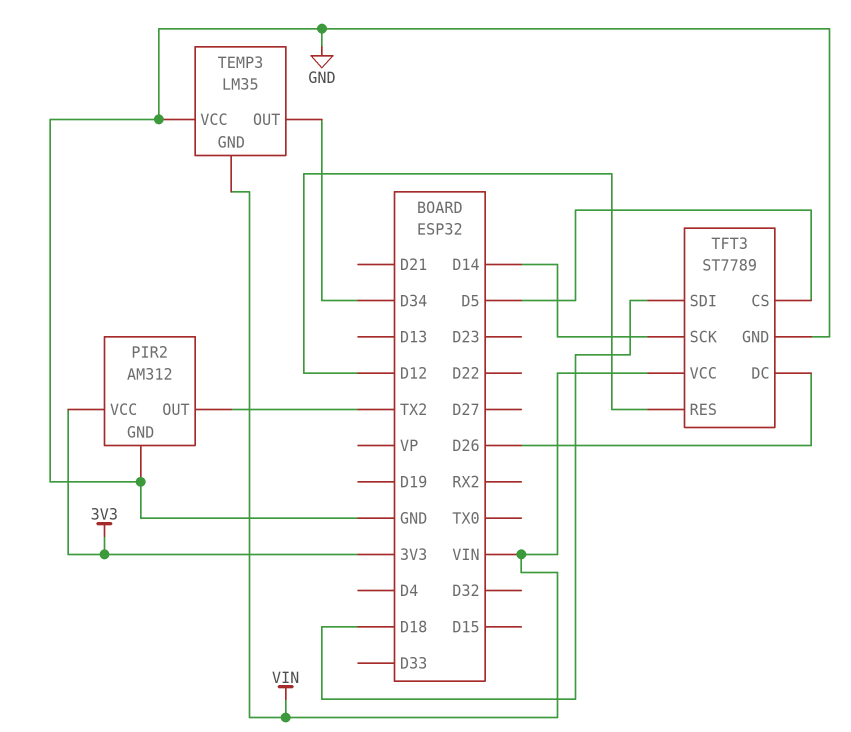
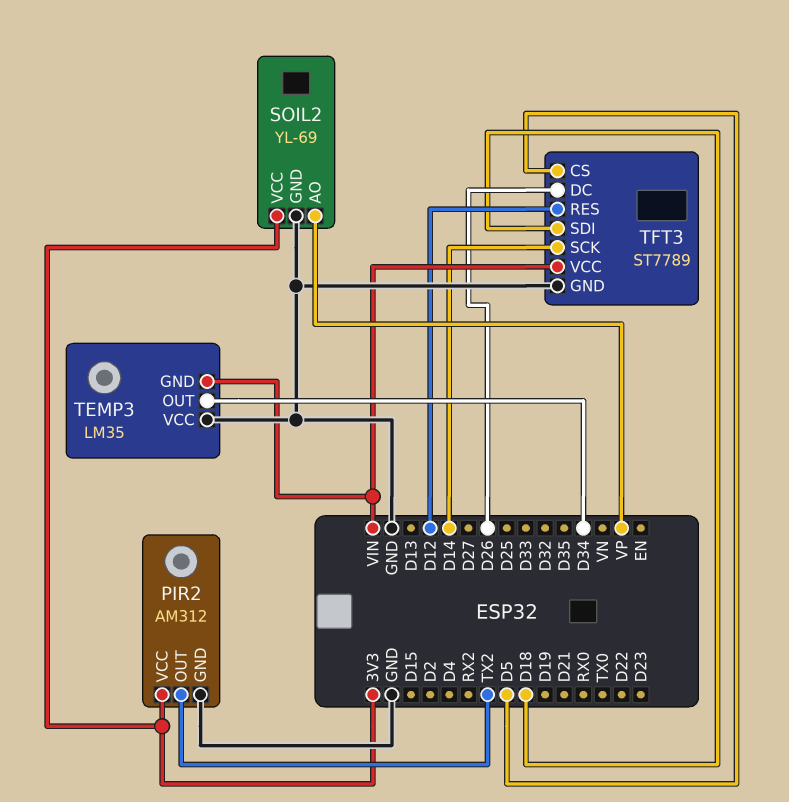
SOIL2: none -> YL-69
SOIL2 pin AO: none -> VP
SOIL2 pin GND: none -> GND
SOIL2 pin VCC: none -> 3V3

